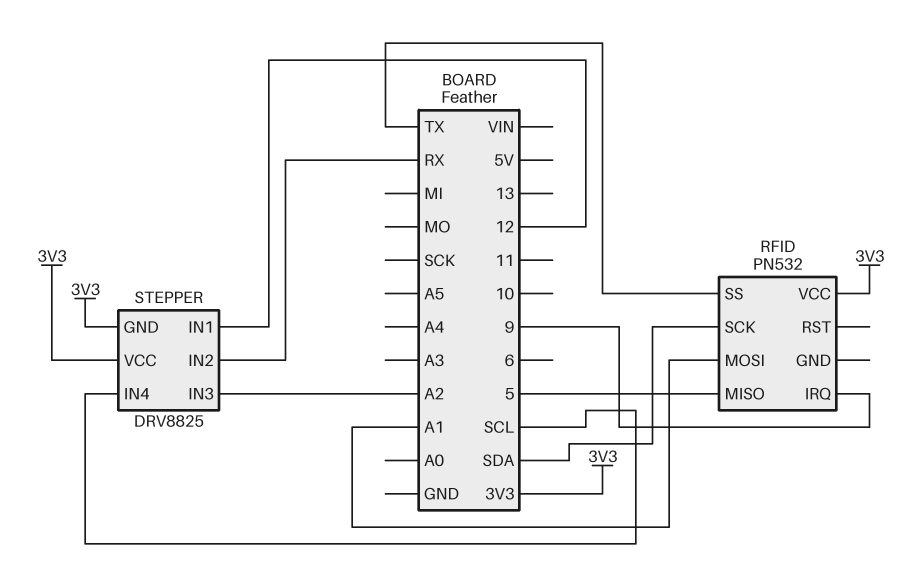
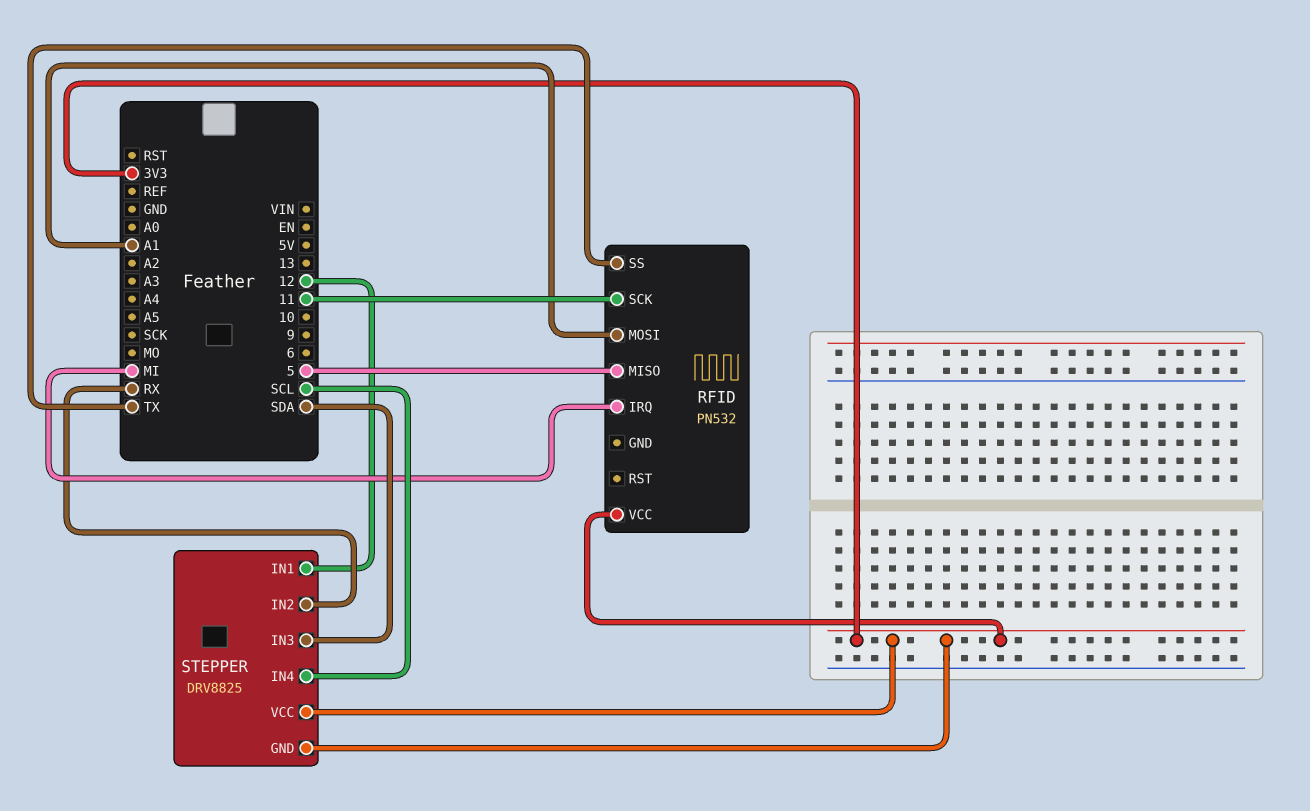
RFID pin IRQ: 9 -> MI
RFID pin SCK: SDA -> 11
STEPPER pin IN3: A2 -> SDA

